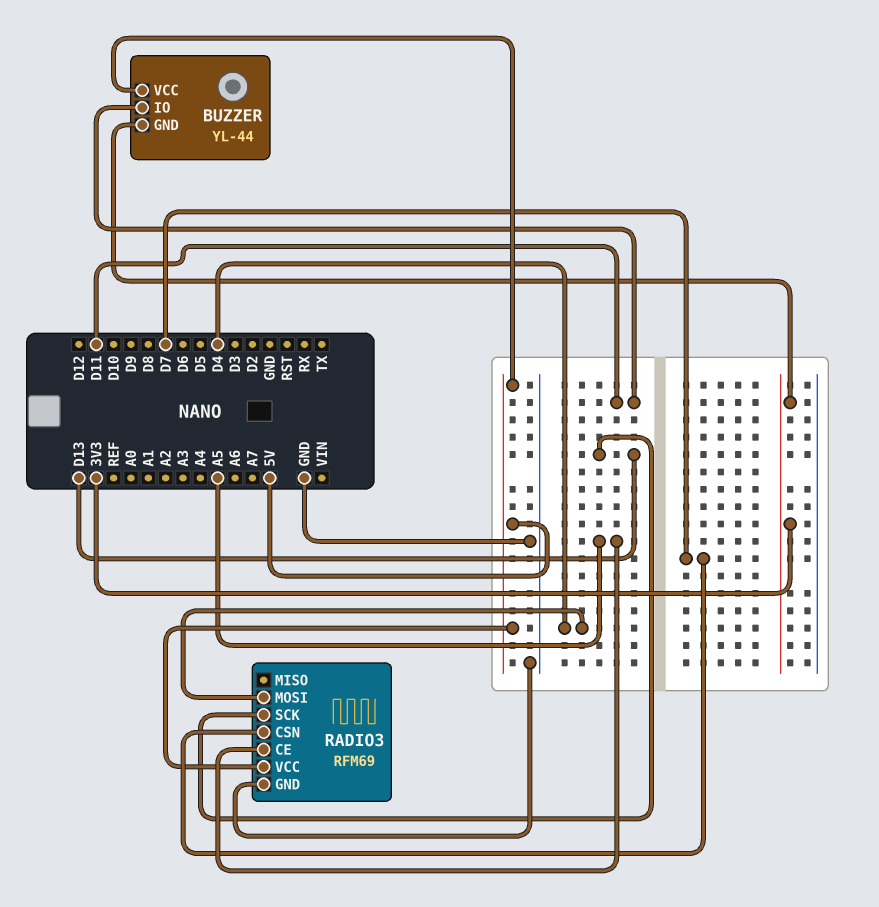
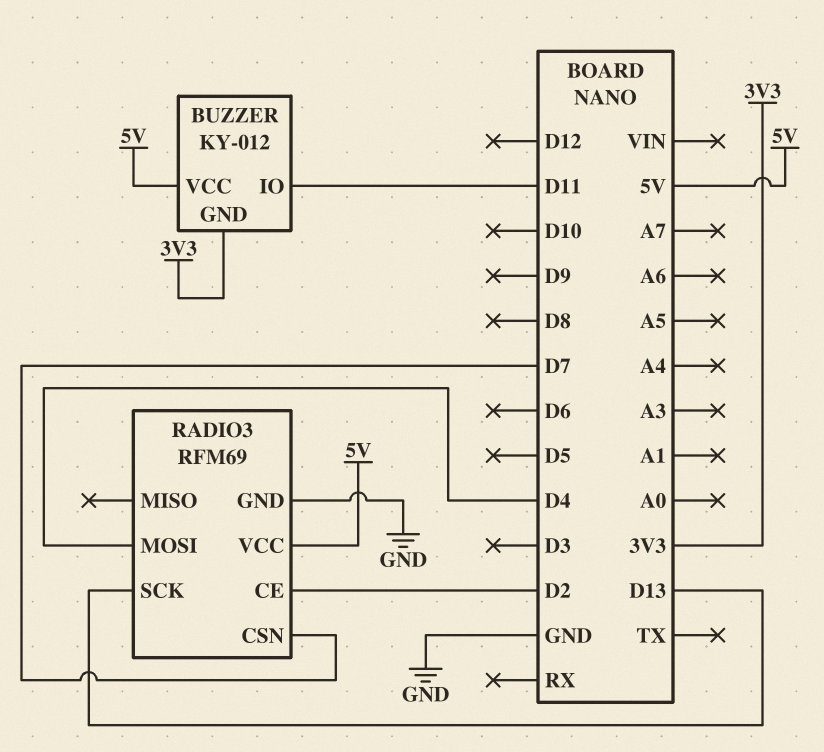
BUZZER: YL-44 -> KY-012
RADIO3 pin CE: A5 -> D2

